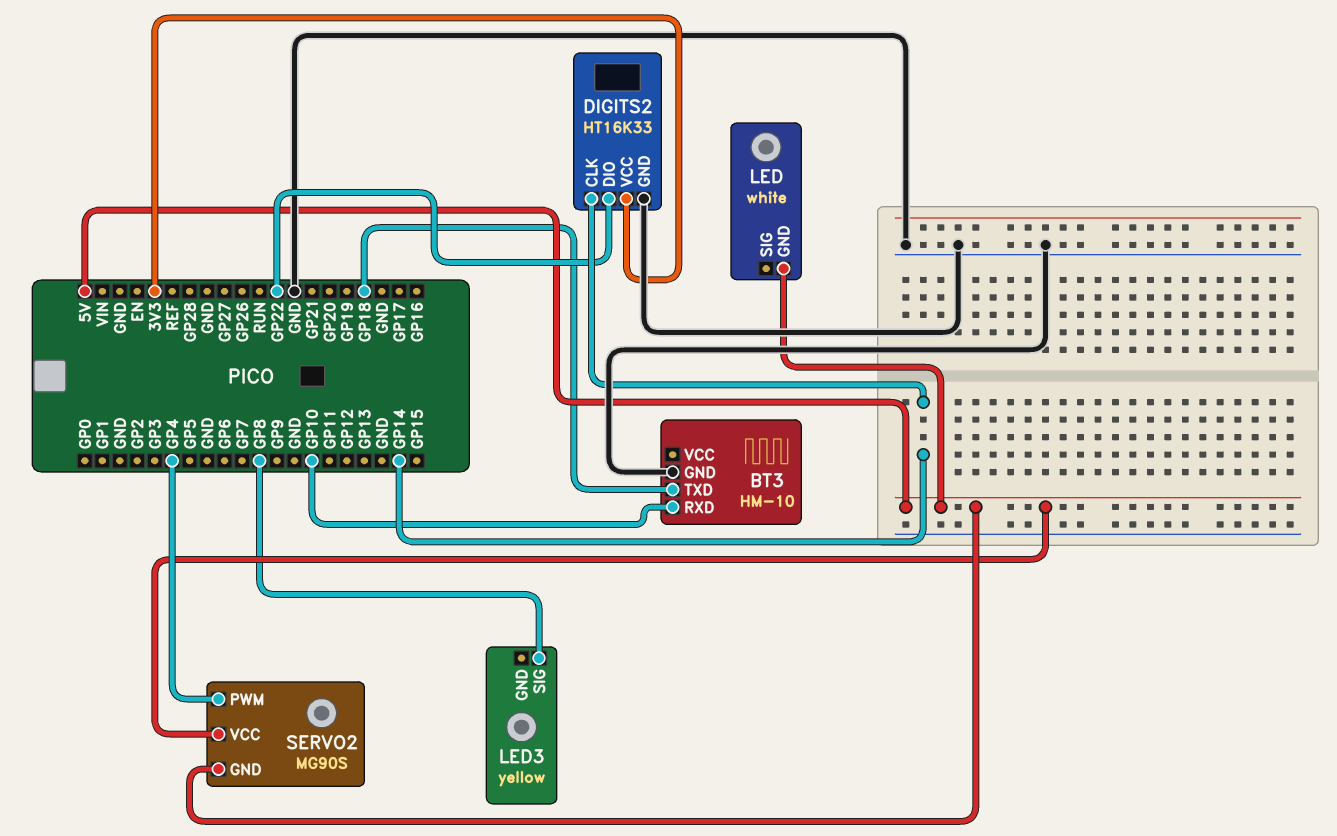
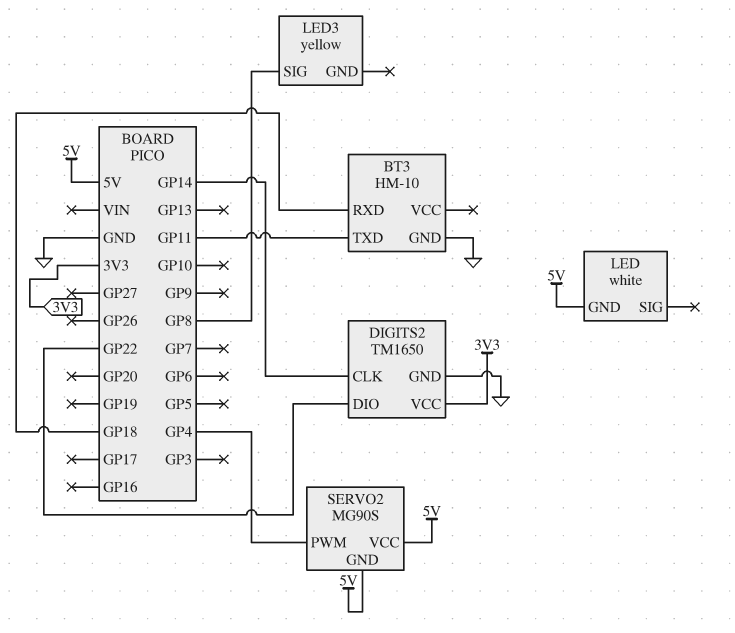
BT3 pin RXD: GP10 -> GP18
BT3 pin TXD: GP18 -> GP11
DIGITS2: HT16K33 -> TM1650

